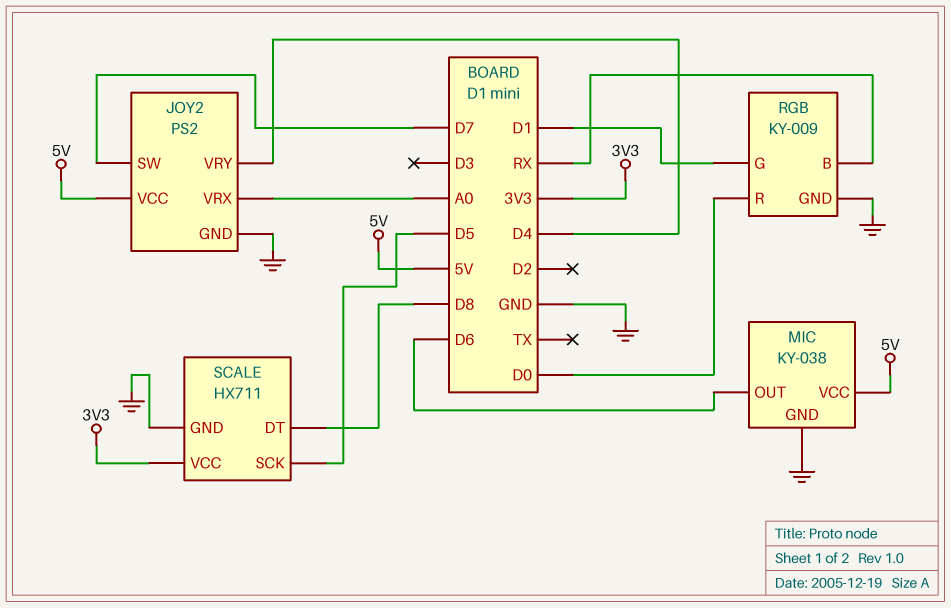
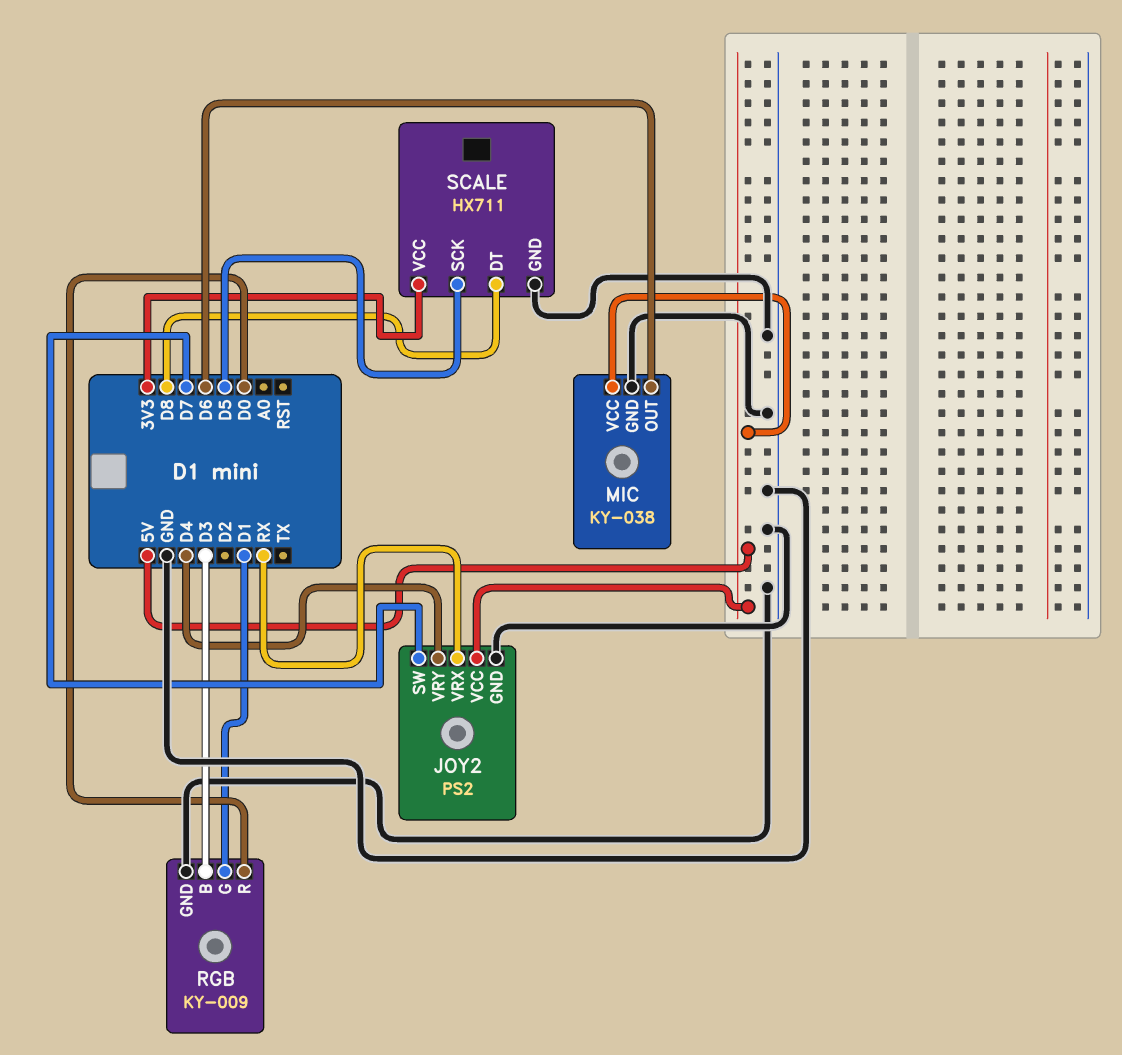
JOY2 pin VRX: A0 -> RX
RGB pin B: RX -> D3

